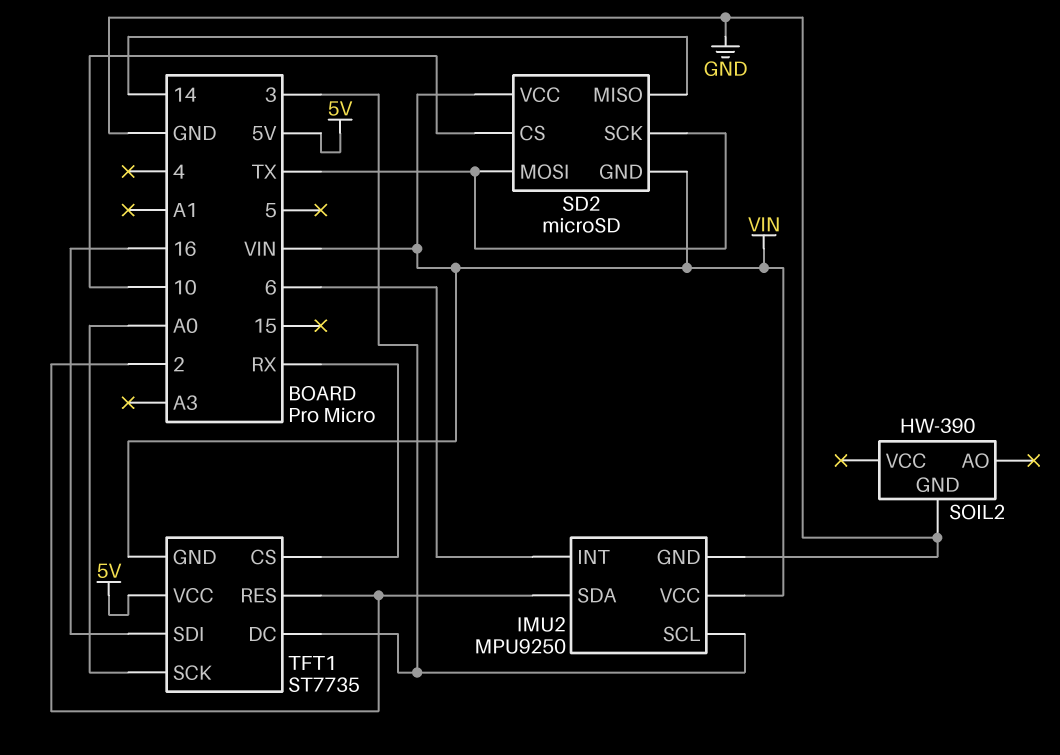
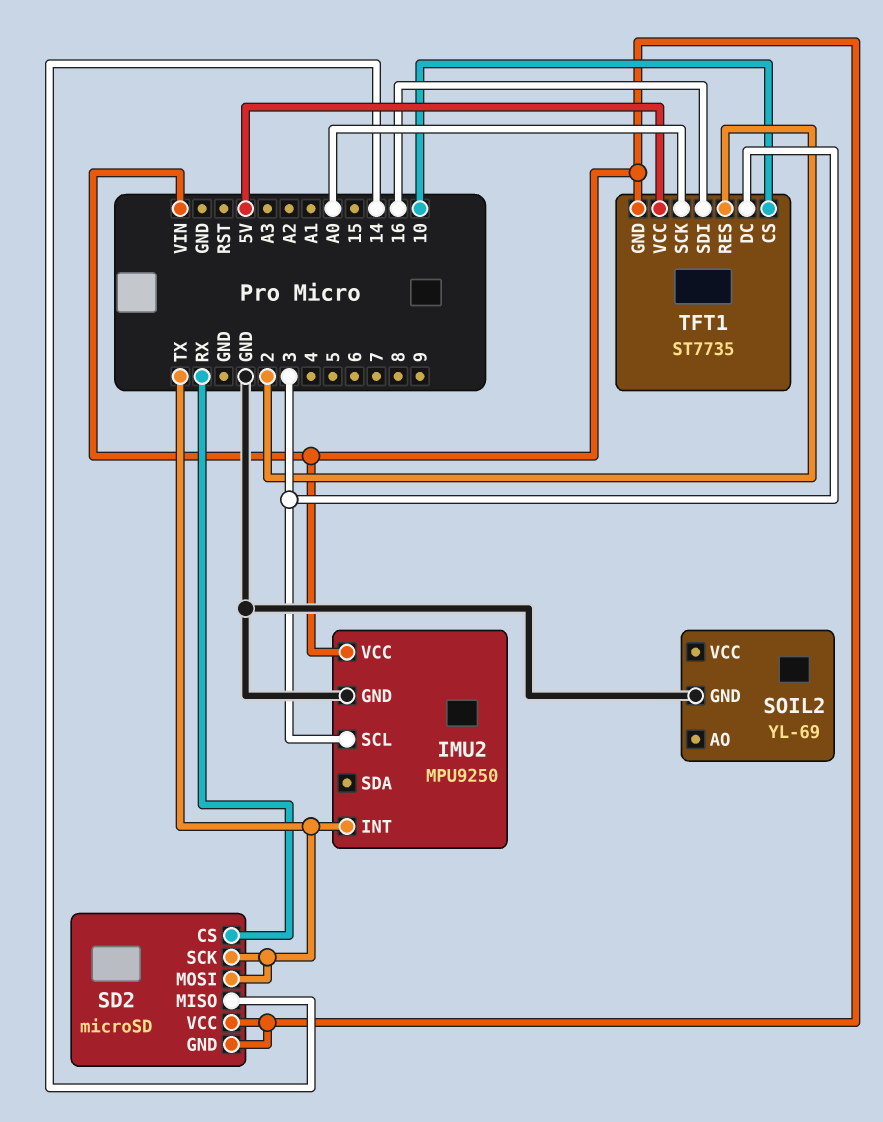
IMU2 pin INT: 6 -> TX
IMU2 pin SDA: 2 -> none
SD2 pin CS: 10 -> RX
SOIL2: HW-390 -> YL-69
TFT1 pin CS: RX -> 10

